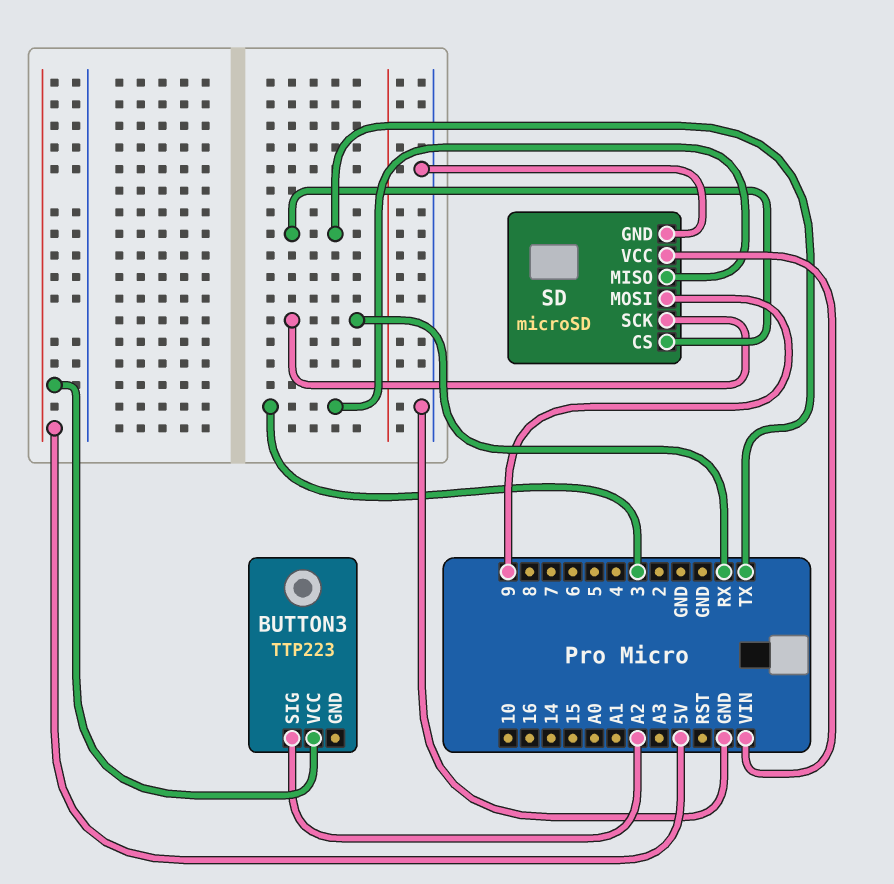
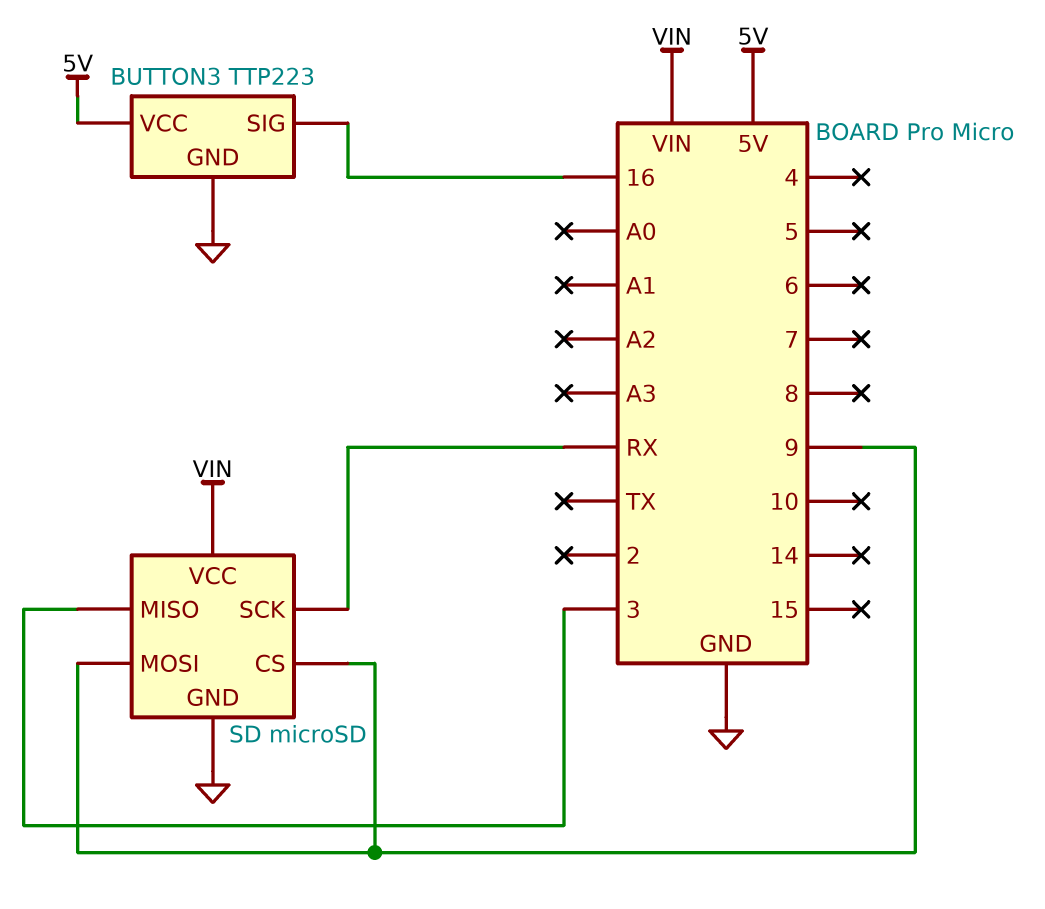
BUTTON3 pin GND: none -> GND
BUTTON3 pin SIG: A2 -> 16
SD pin CS: TX -> 9

